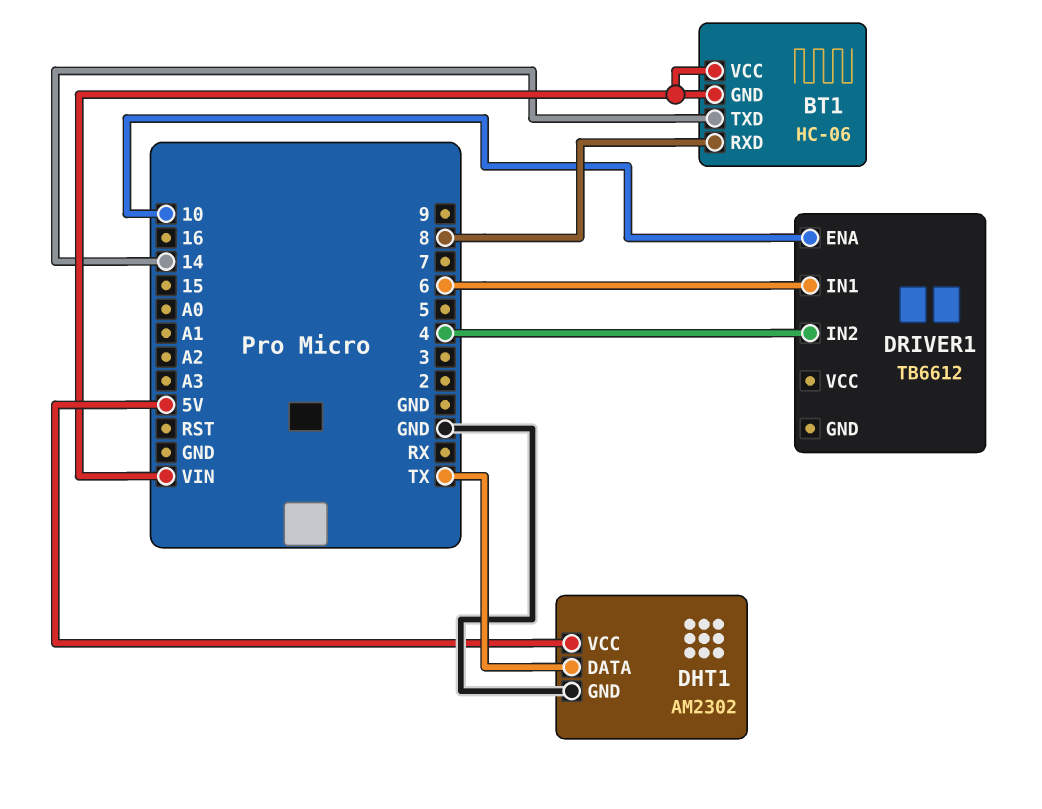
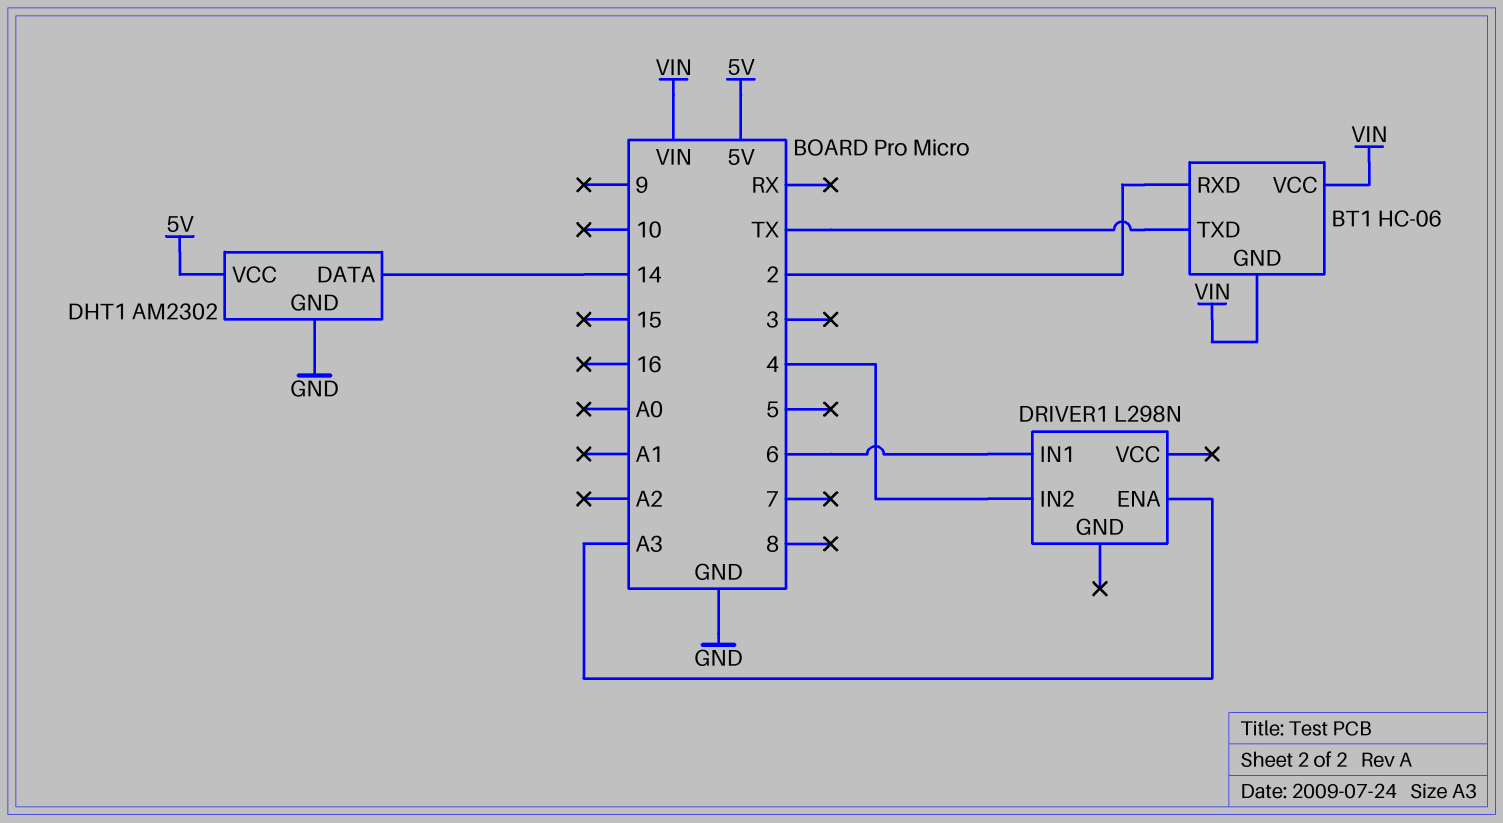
BT1 pin RXD: 8 -> 2
BT1 pin TXD: 14 -> TX
DHT1 pin DATA: TX -> 14
DRIVER1: TB6612 -> L298N
DRIVER1 pin ENA: 10 -> A3

